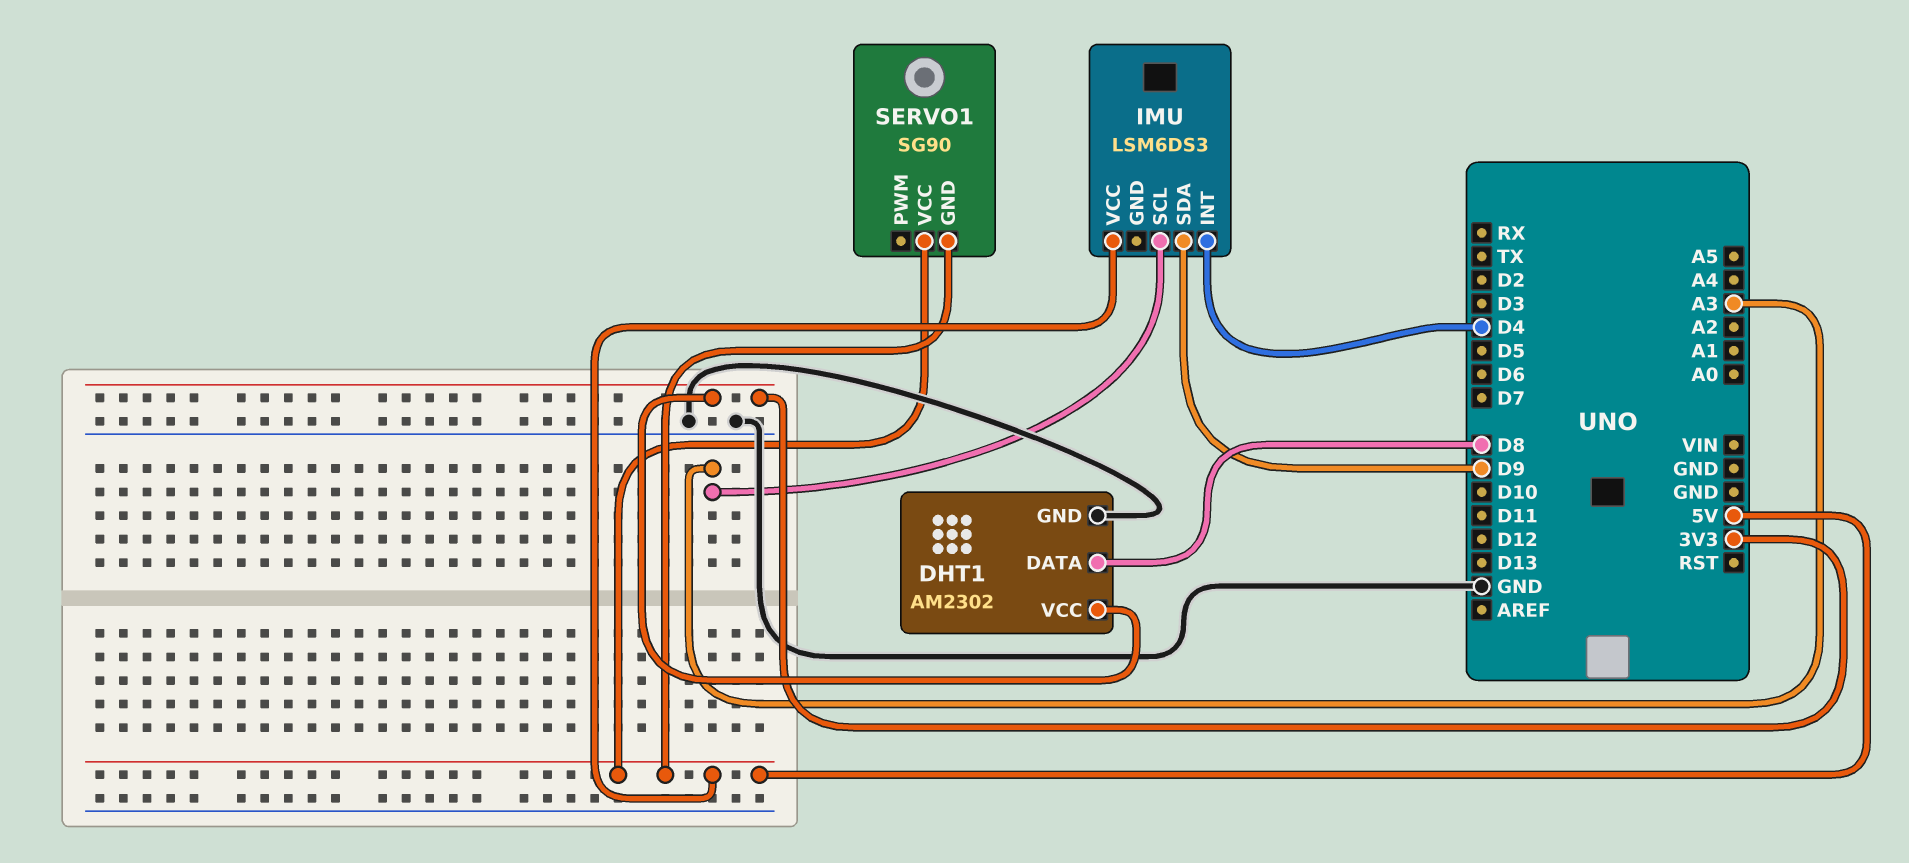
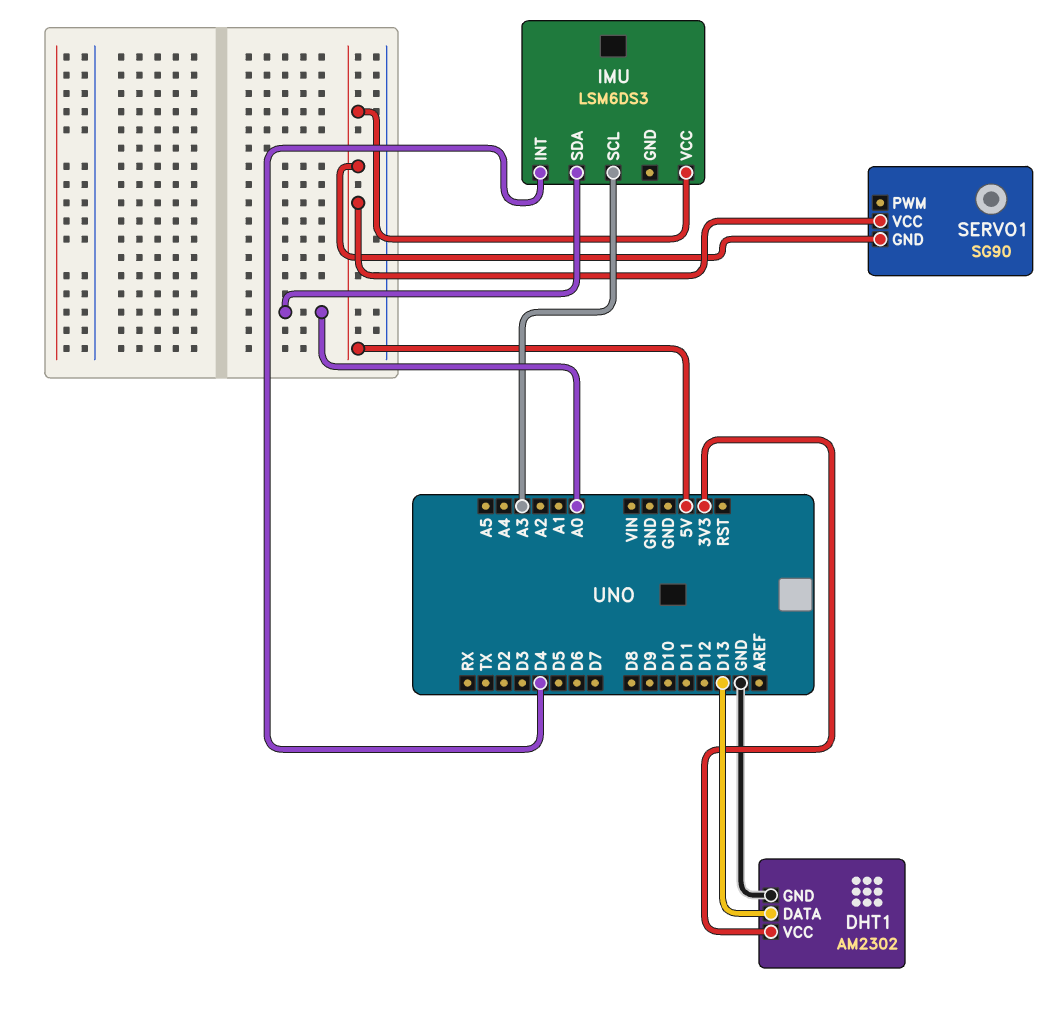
DHT1 pin DATA: D8 -> D13
IMU pin SDA: D9 -> A0

